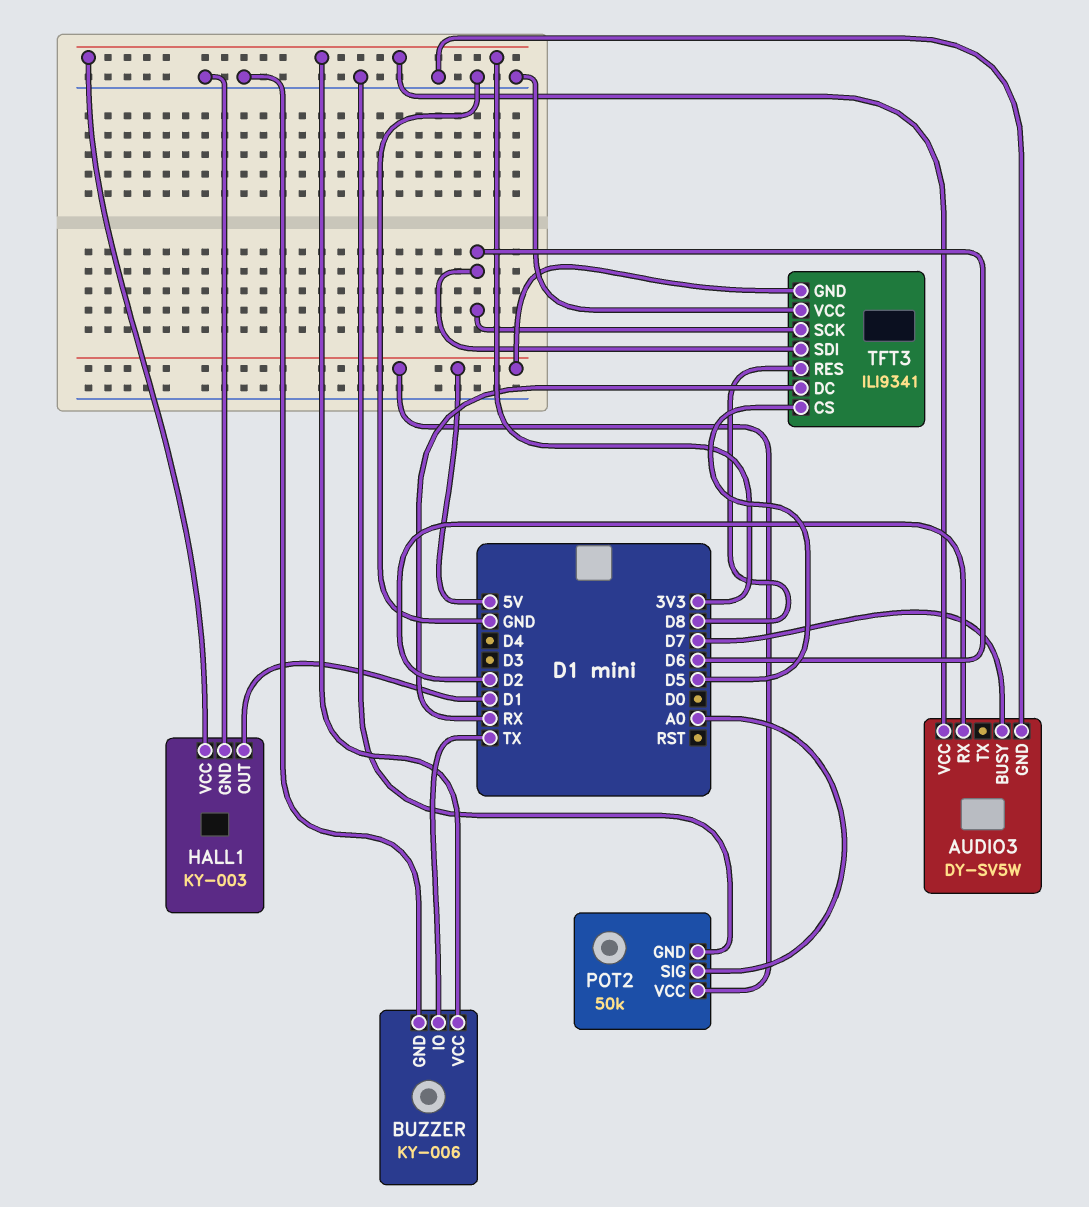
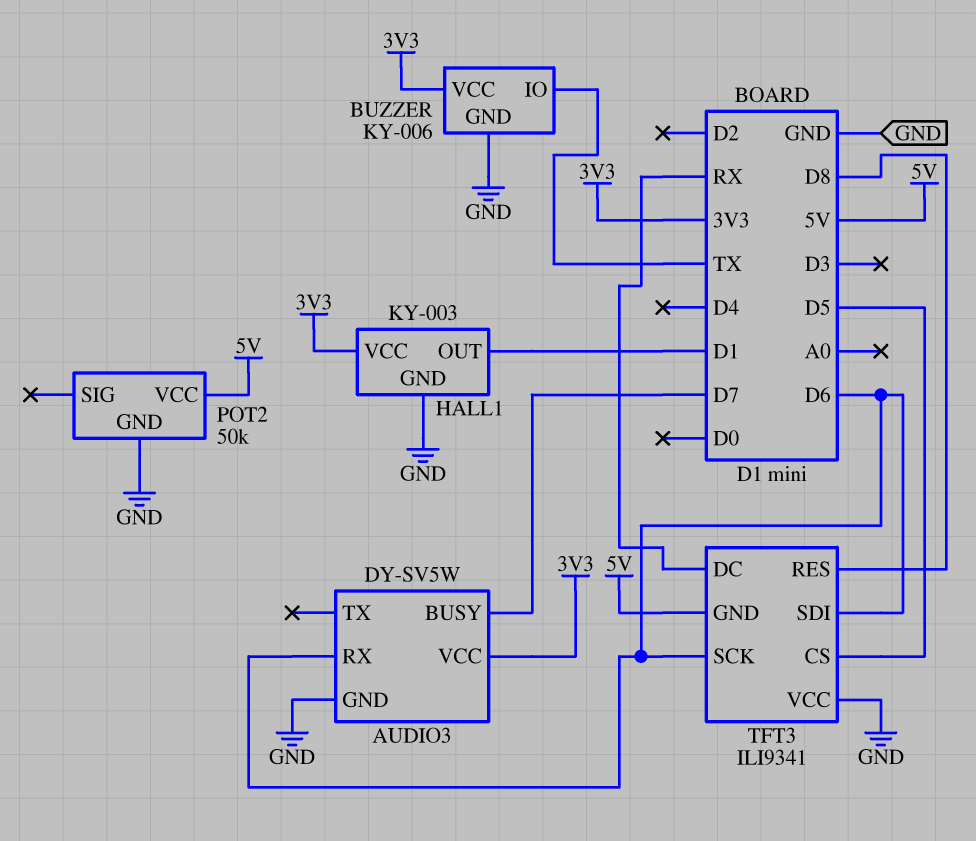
AUDIO3 pin RX: D2 -> D6
POT2 pin SIG: A0 -> none

